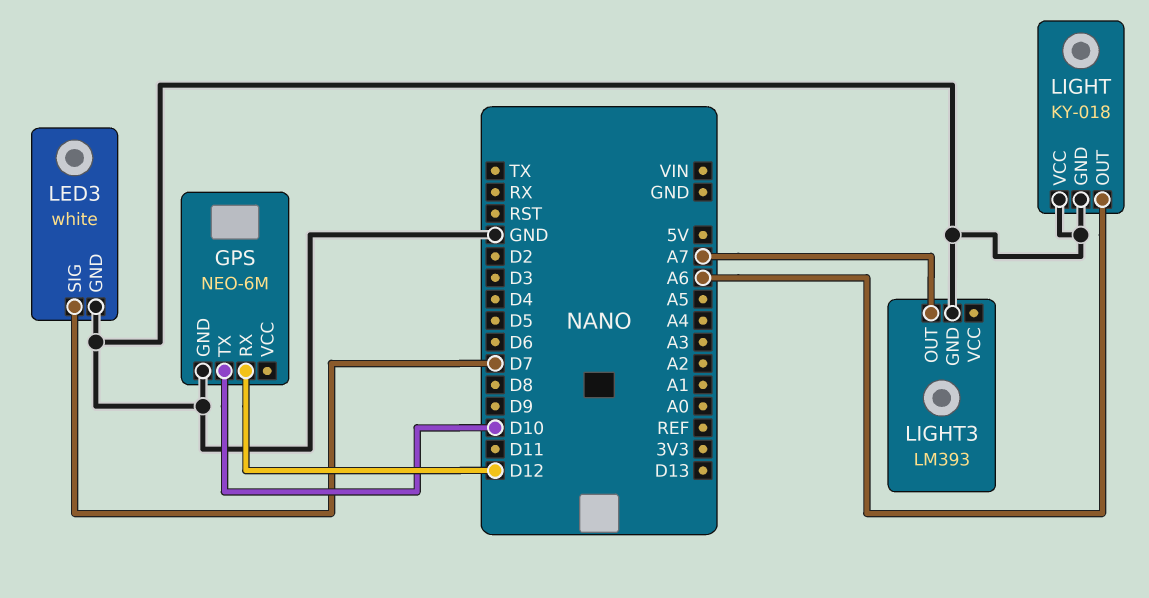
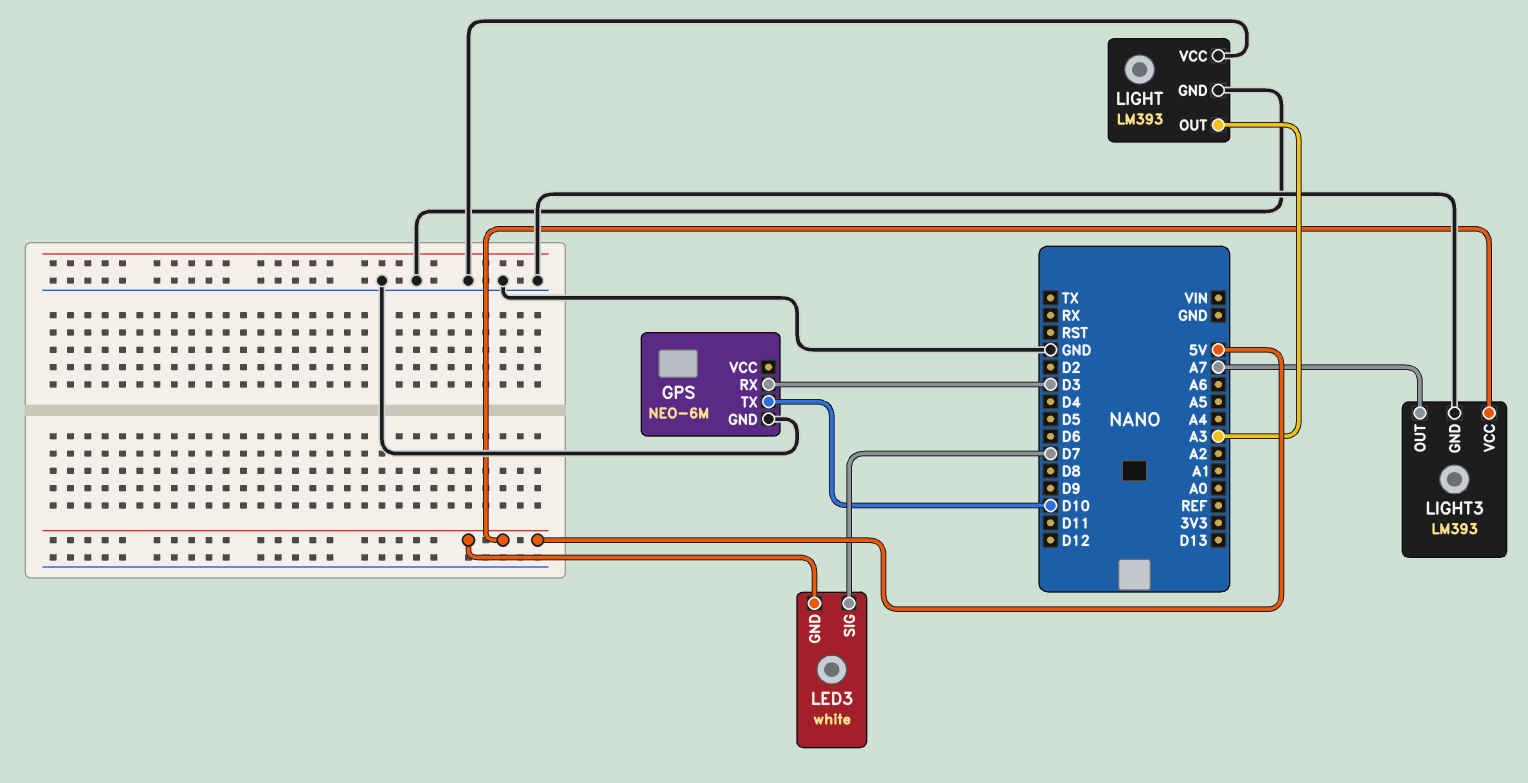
GPS pin RX: D12 -> D3
LED3 pin GND: GND -> 5V
LIGHT: KY-018 -> LM393
LIGHT pin OUT: A6 -> A3
LIGHT3 pin VCC: none -> 5V

